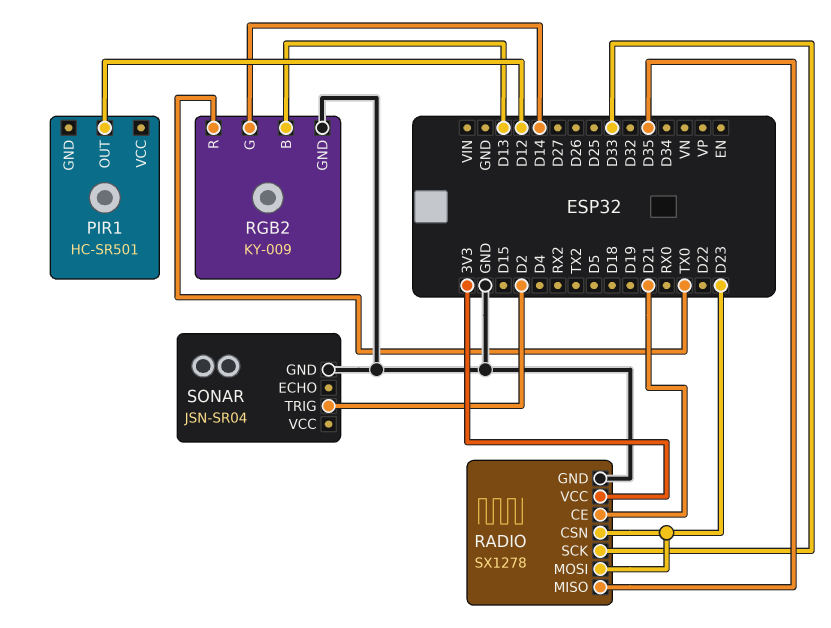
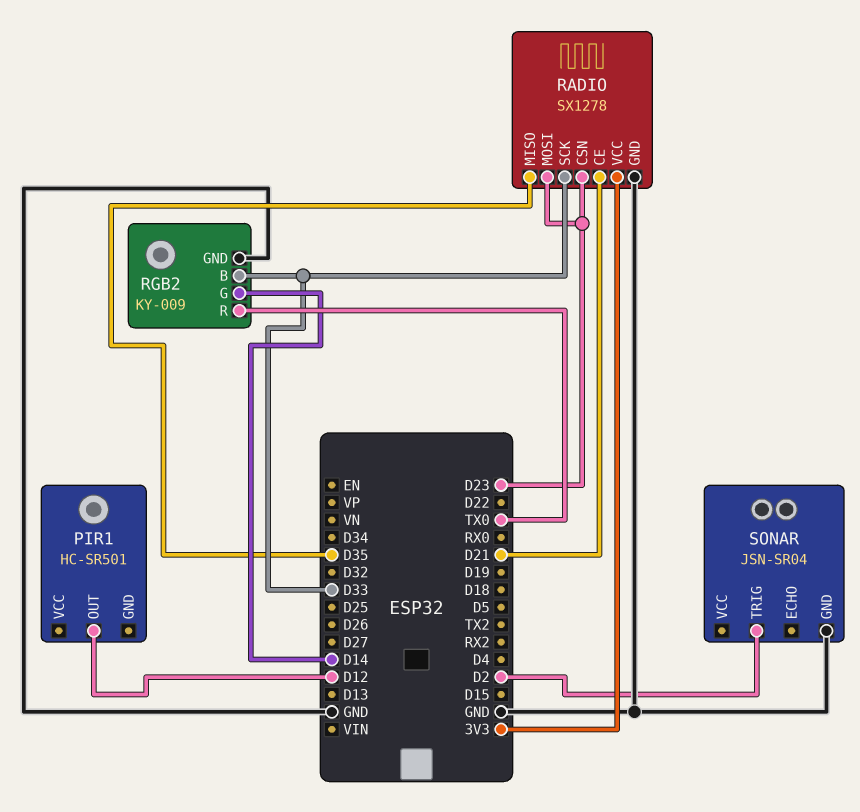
RGB2 pin B: D13 -> D33

